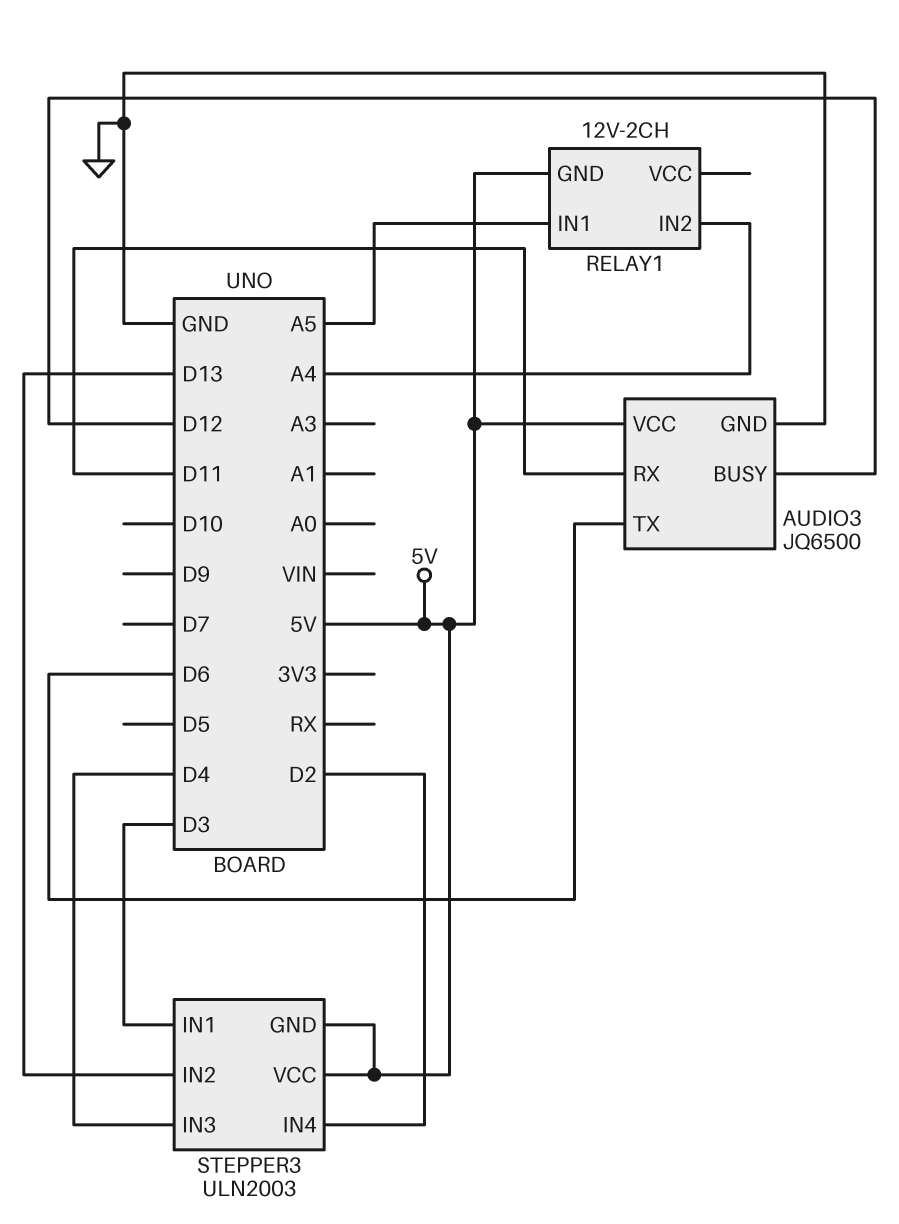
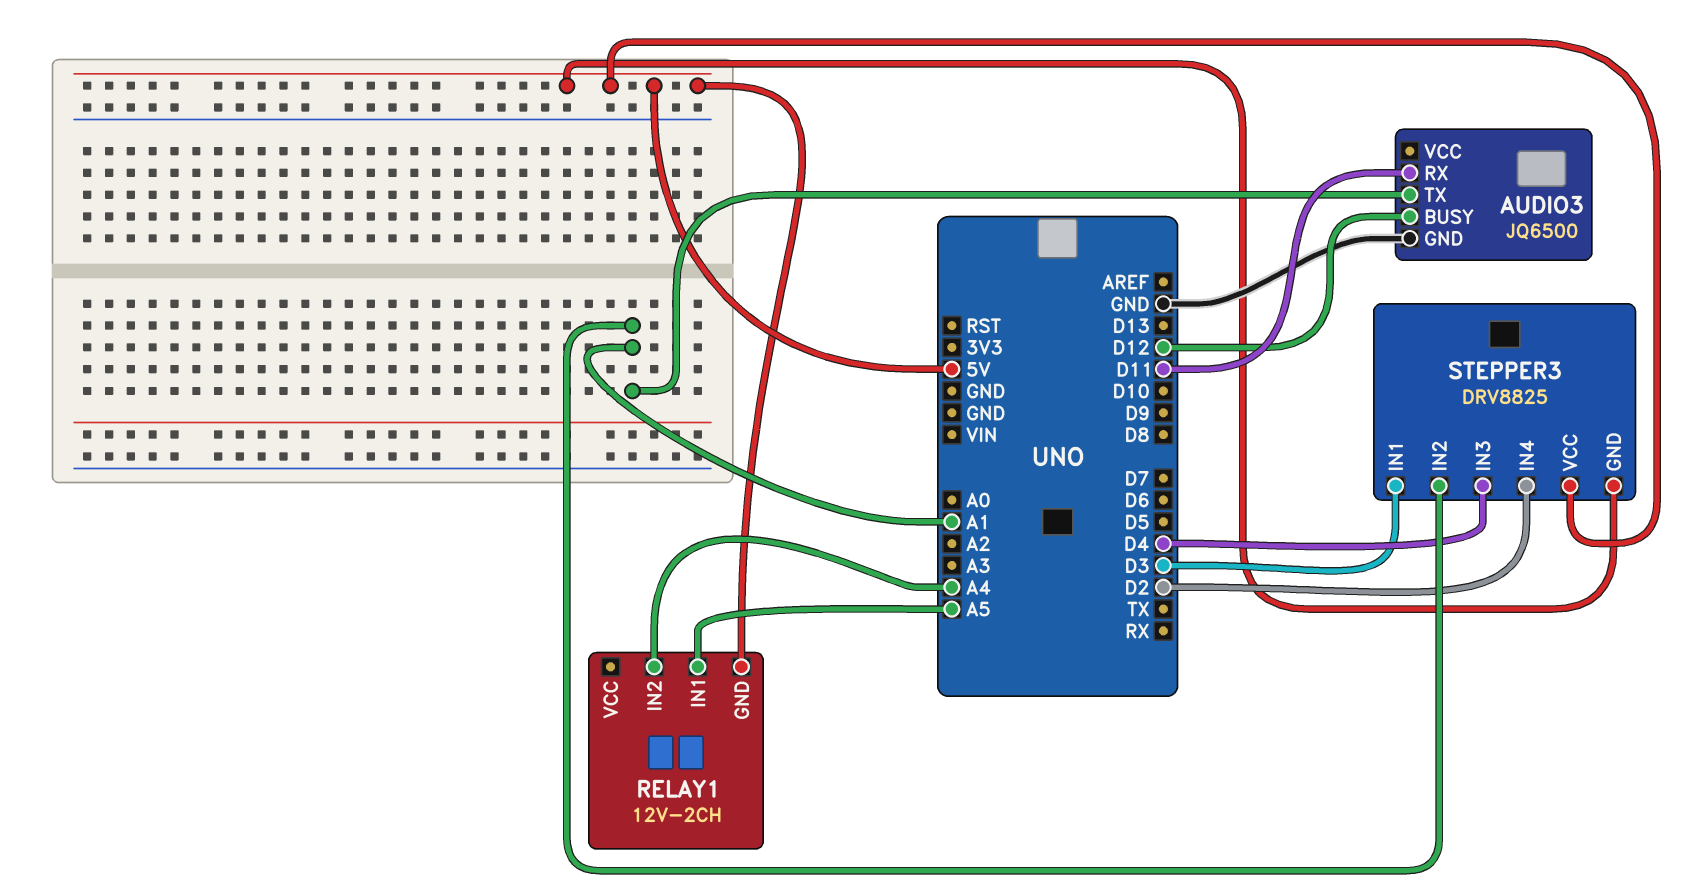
AUDIO3 pin TX: D6 -> A1
AUDIO3 pin VCC: 5V -> none
STEPPER3: ULN2003 -> DRV8825
STEPPER3 pin IN2: D13 -> A1

